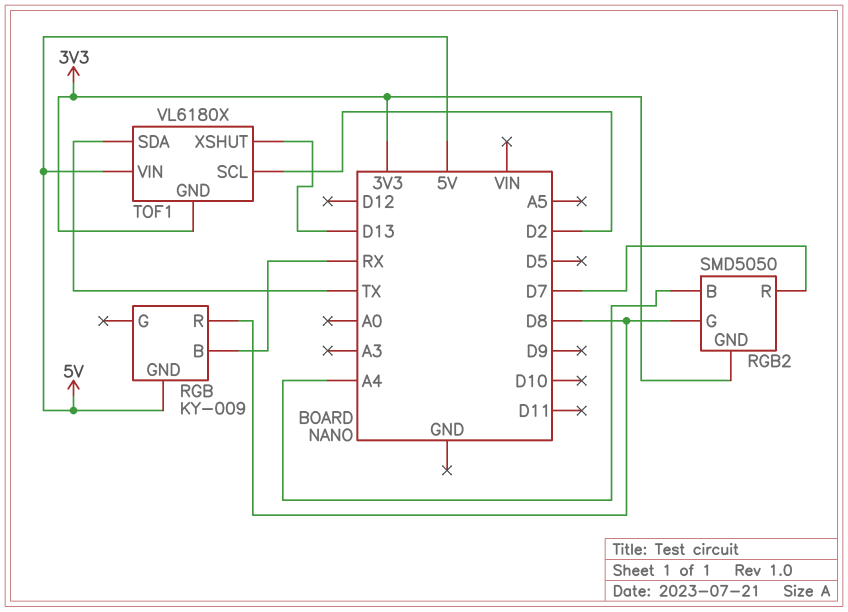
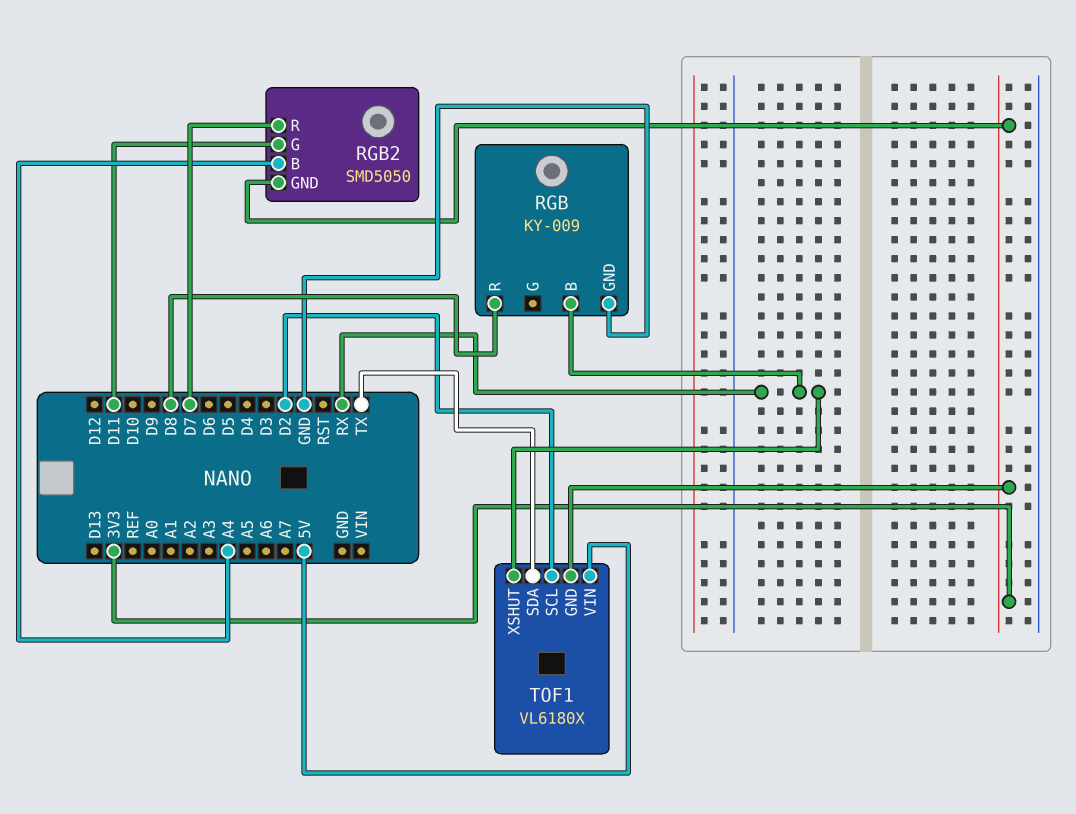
RGB pin GND: 5V -> GND
RGB2 pin G: D8 -> D11
TOF1 pin XSHUT: D13 -> RX

